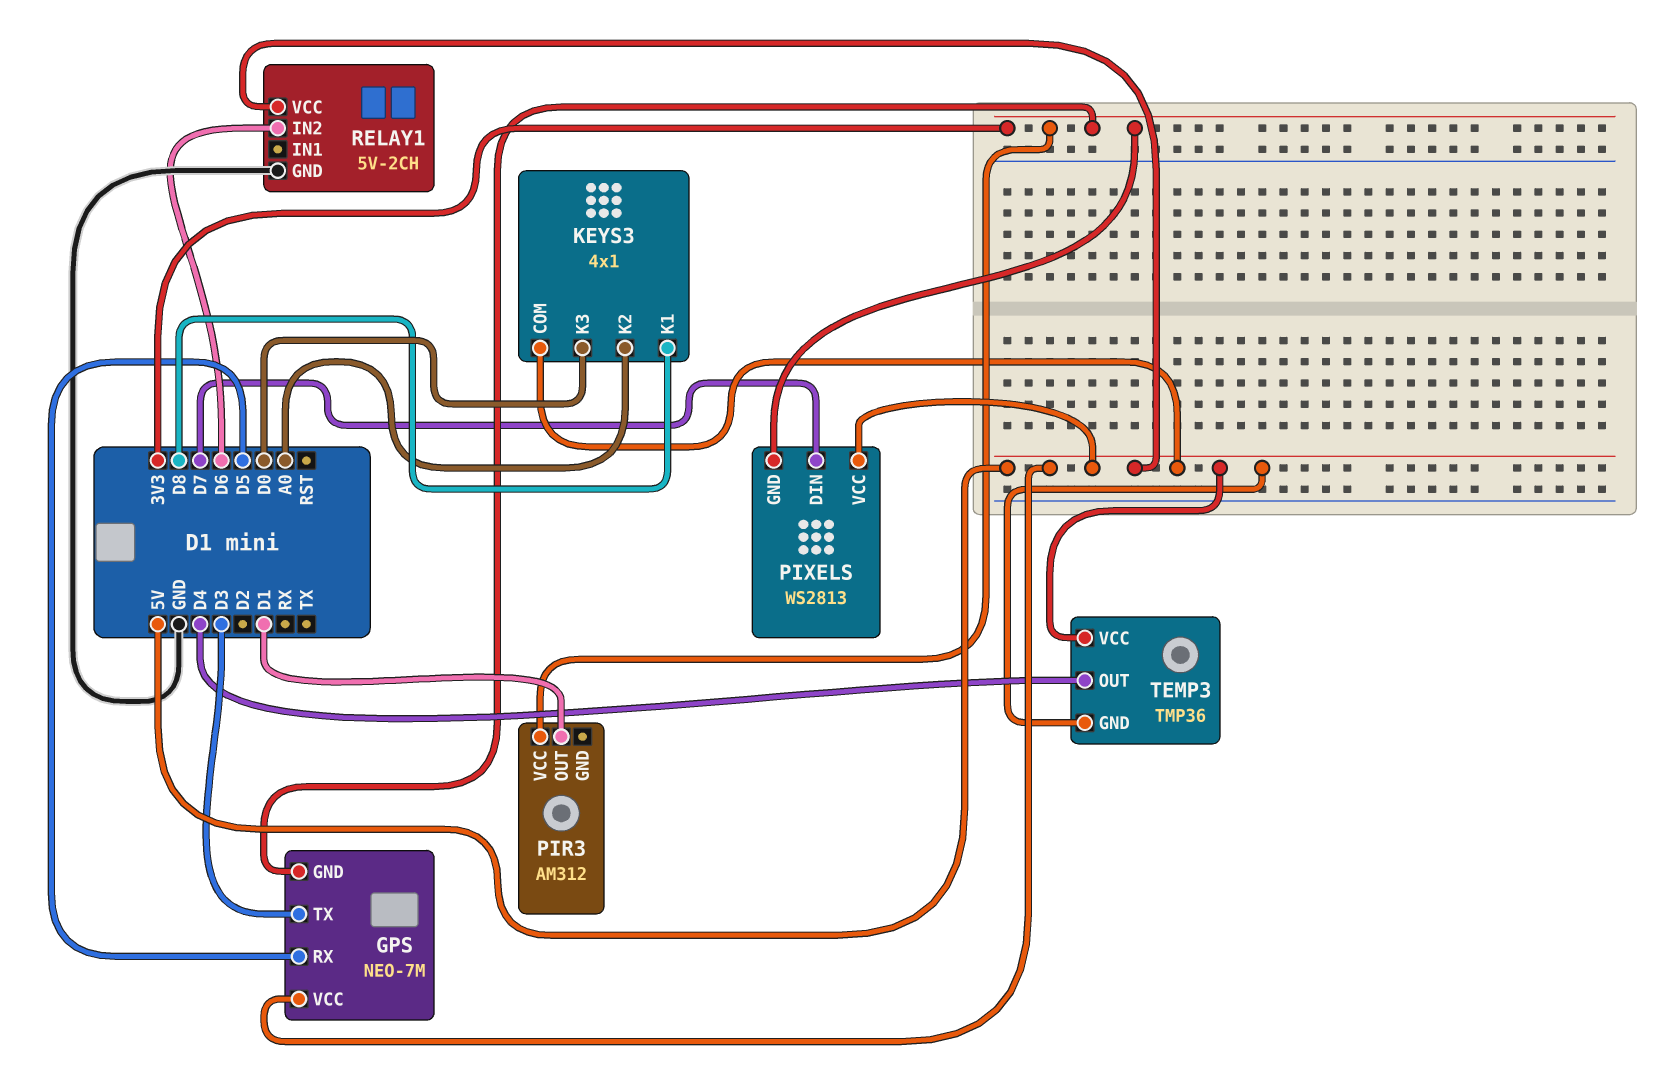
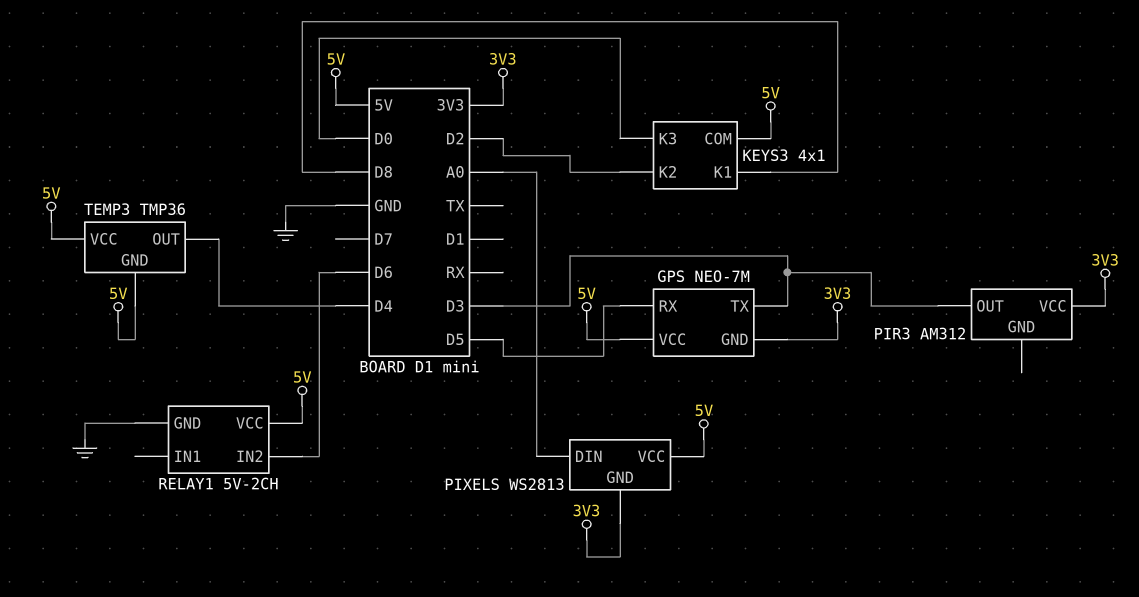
KEYS3 pin K2: A0 -> D2
PIR3 pin OUT: D1 -> D3
PIXELS pin DIN: D7 -> A0

